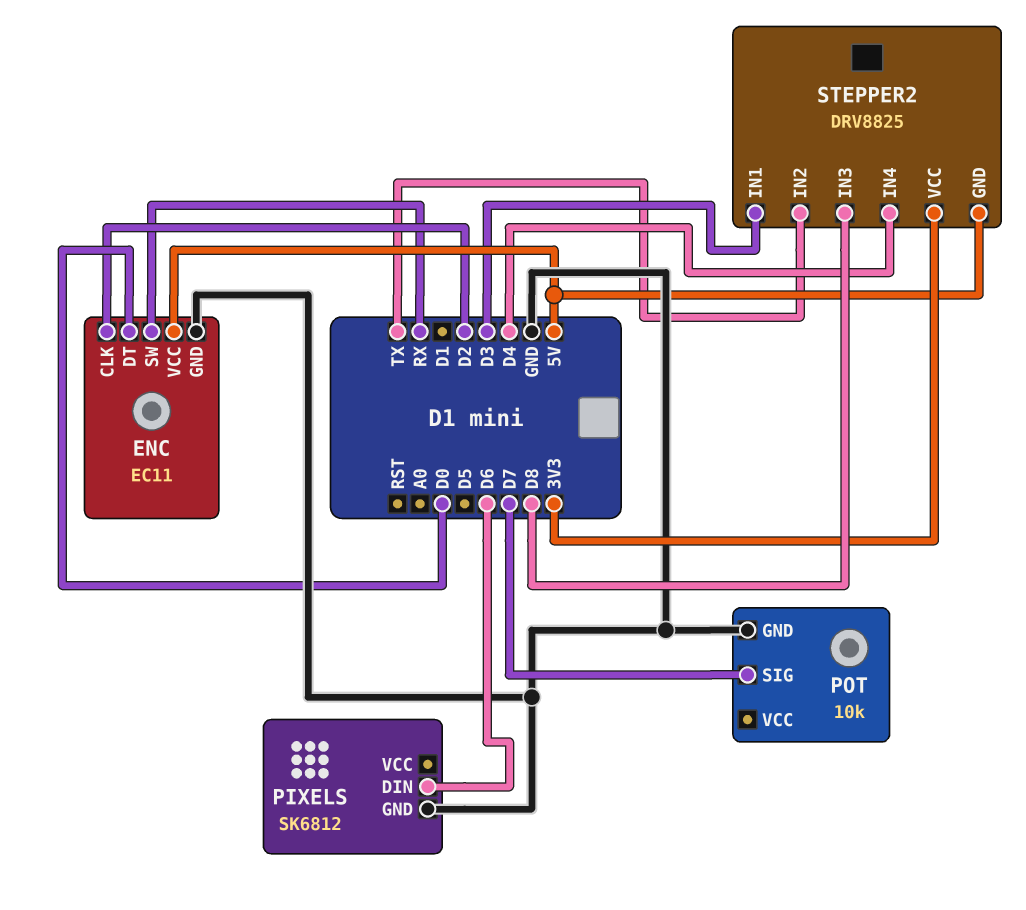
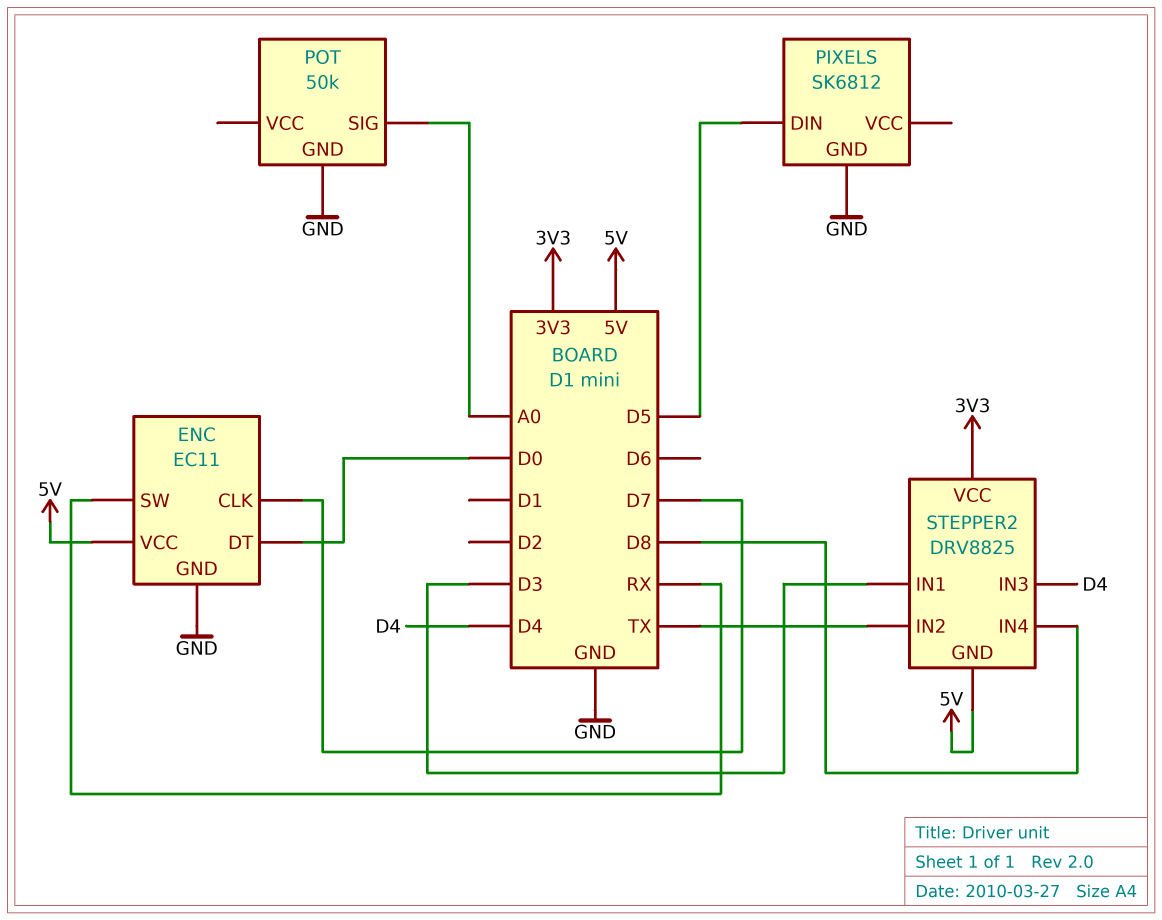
ENC pin CLK: D2 -> D7
PIXELS pin DIN: D6 -> D5
POT: 10k -> 50k
POT pin SIG: D7 -> A0
STEPPER2 pin IN3: D8 -> D4
STEPPER2 pin IN4: D4 -> D8

